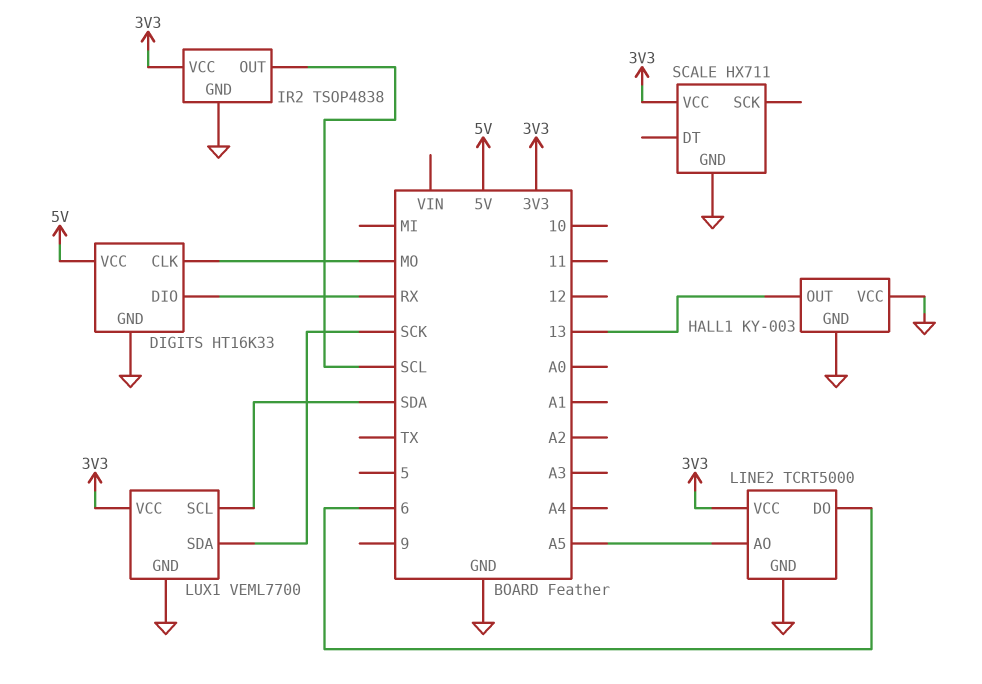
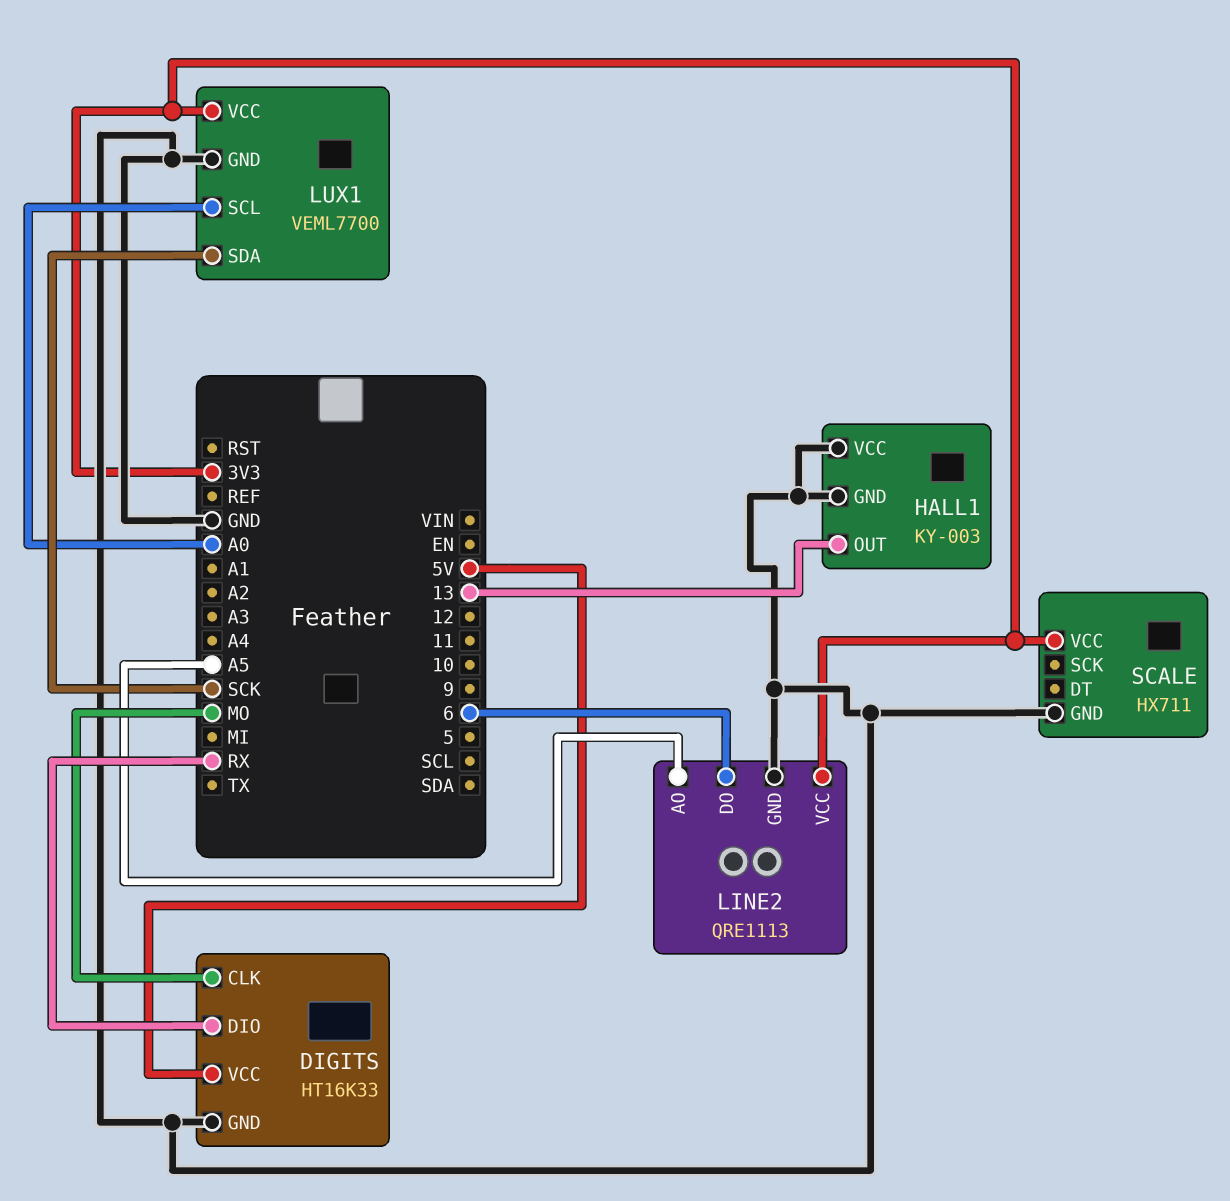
IR2: TSOP4838 -> none
IR2 pin GND: GND -> none
IR2 pin OUT: SCL -> none
IR2 pin VCC: 3V3 -> none
LINE2: TCRT5000 -> QRE1113
LUX1 pin SCL: SDA -> A0

